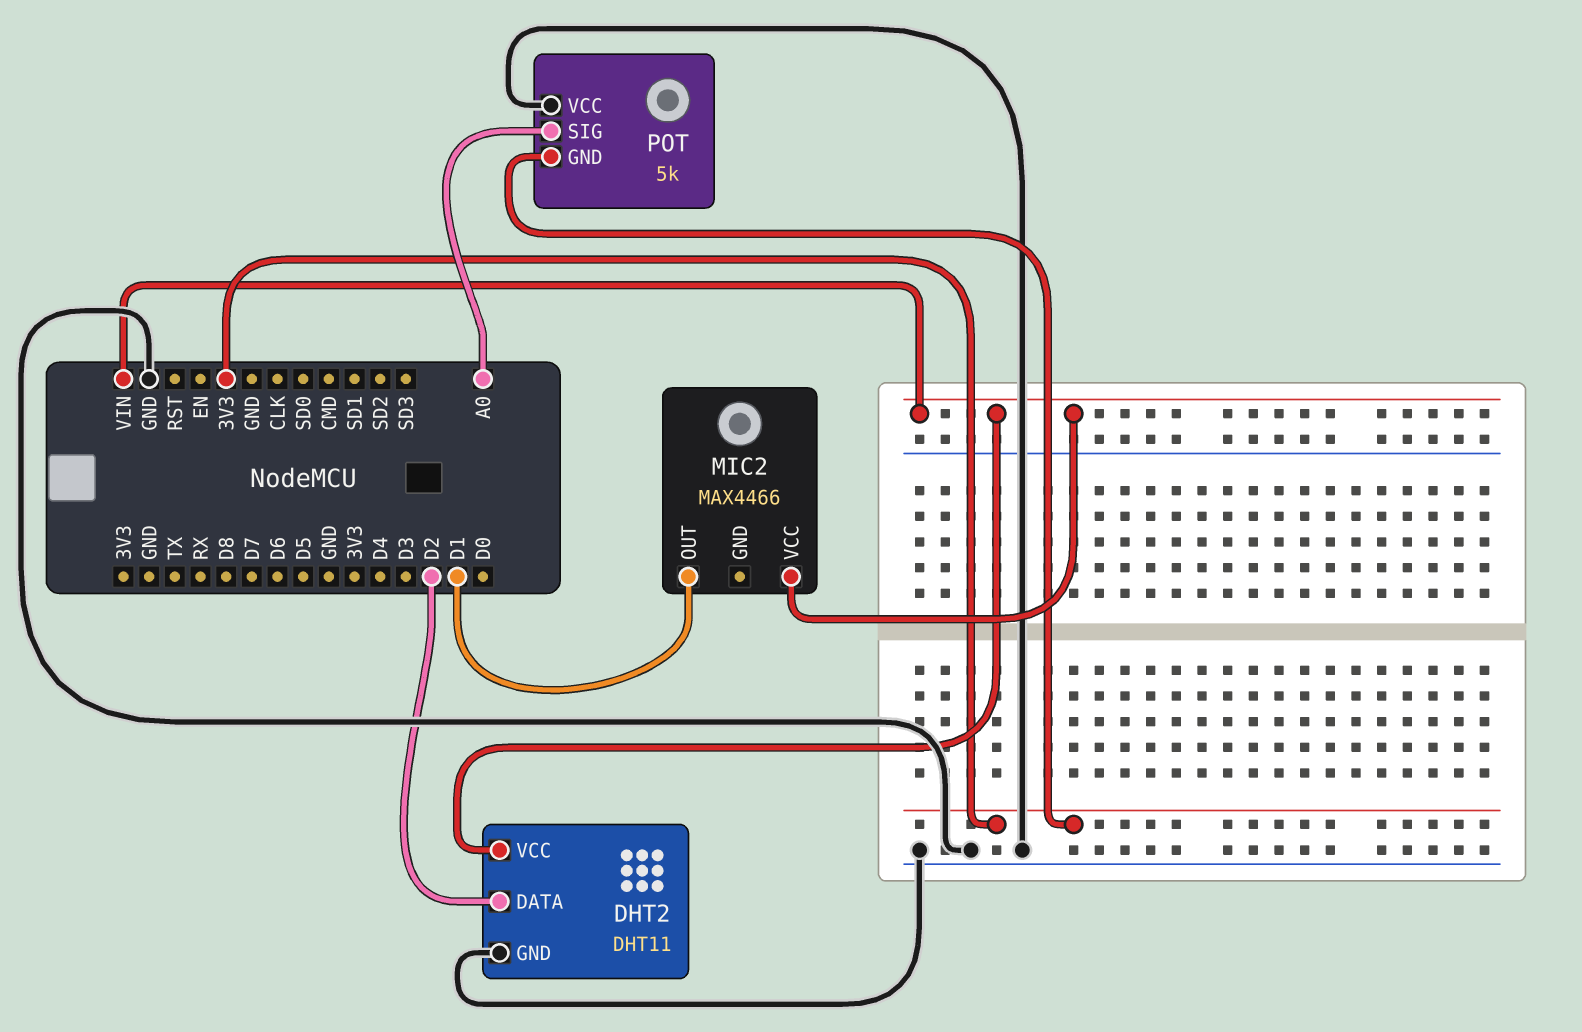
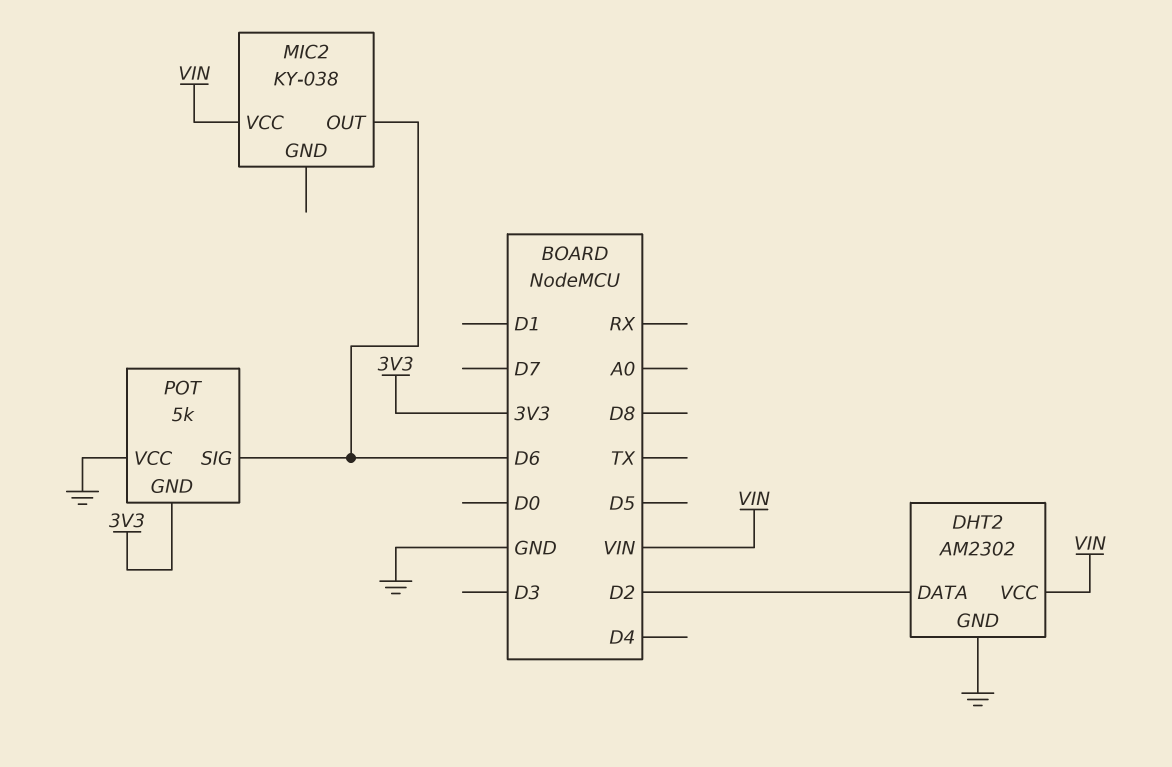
DHT2: DHT11 -> AM2302
MIC2: MAX4466 -> KY-038
MIC2 pin OUT: D1 -> D6
POT pin SIG: A0 -> D6

